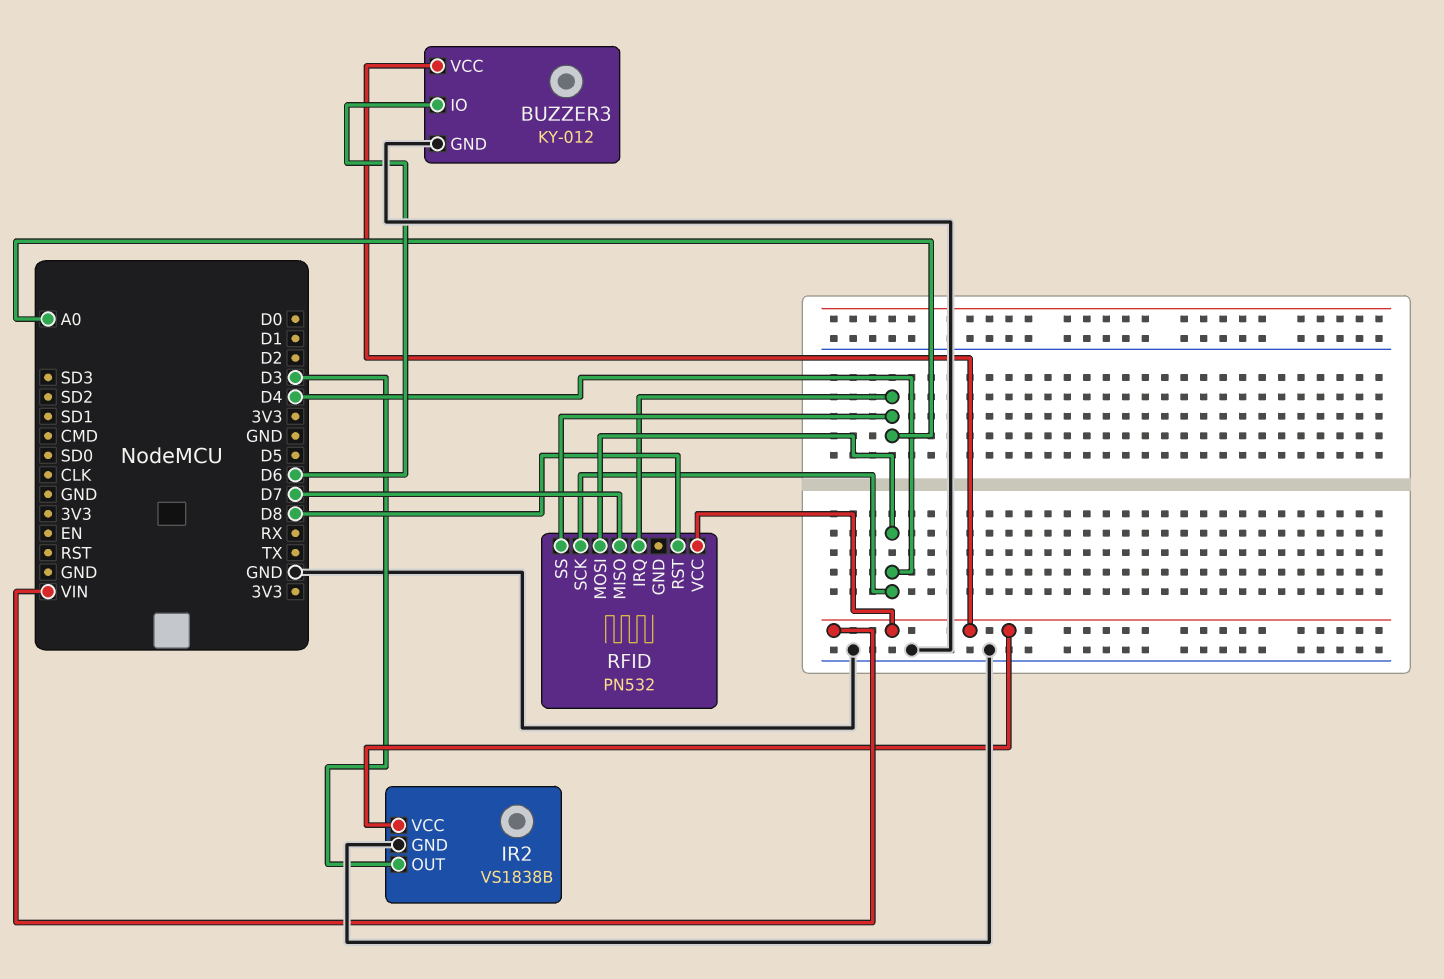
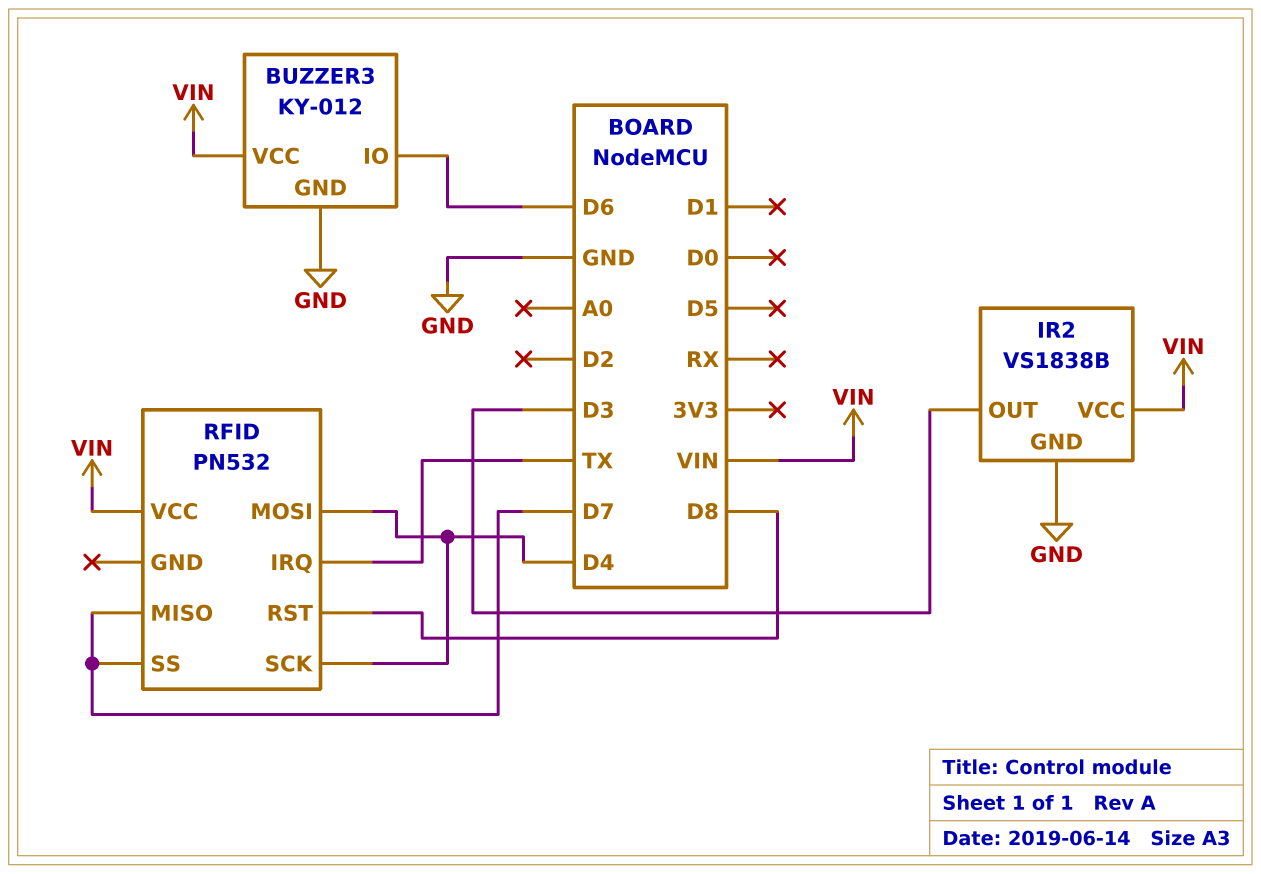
RFID pin IRQ: A0 -> TX
RFID pin SS: A0 -> D7

